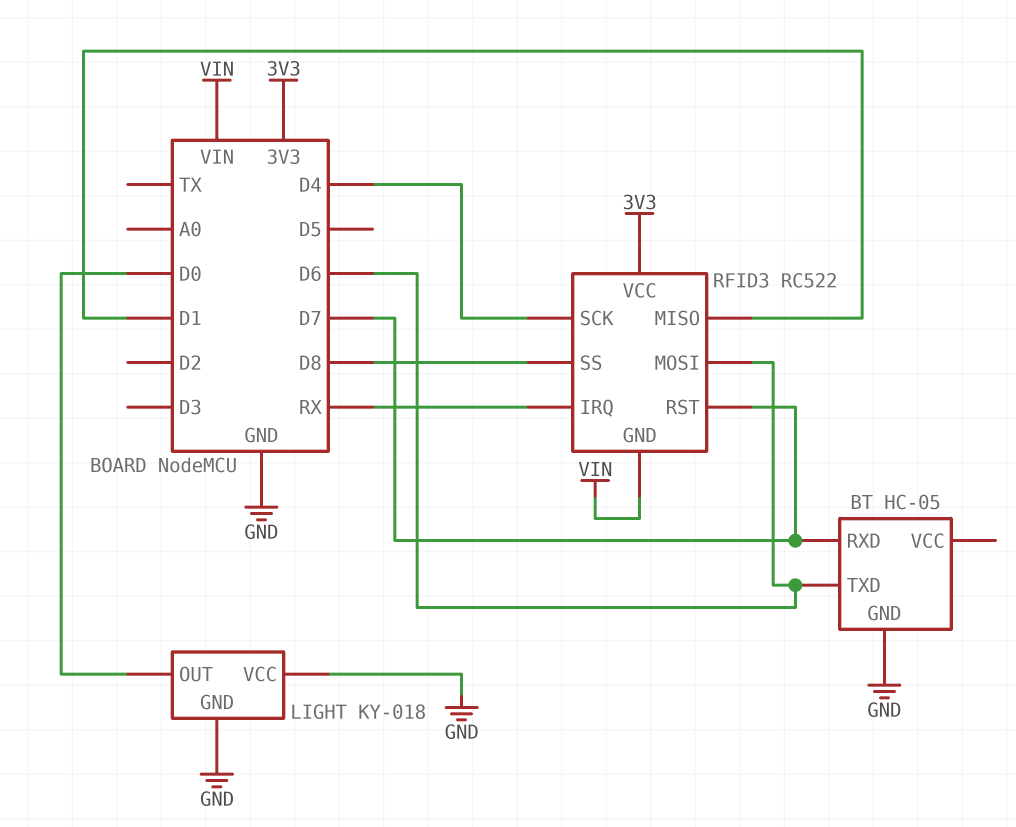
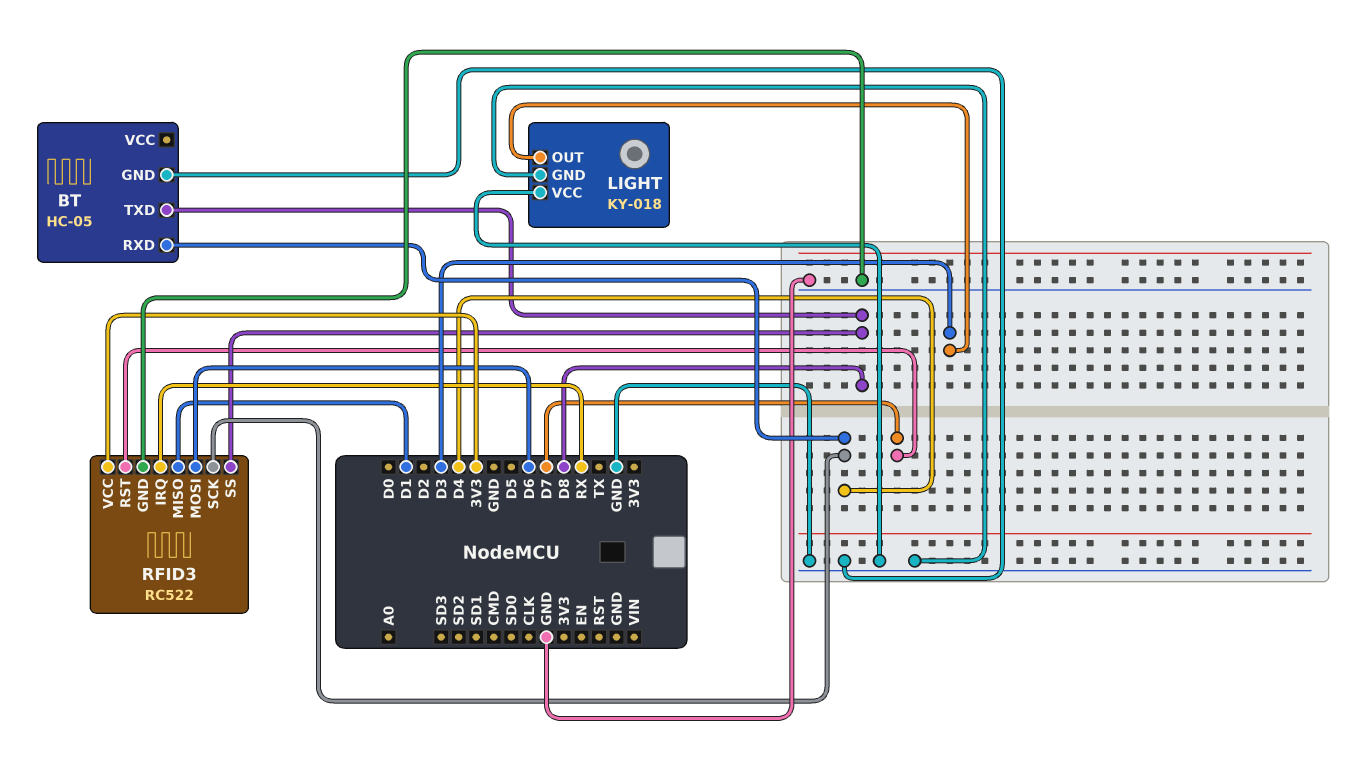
BT pin RXD: D7 -> D4
BT pin TXD: D6 -> D8
LIGHT pin OUT: D0 -> D3
RFID3 pin GND: VIN -> GND

